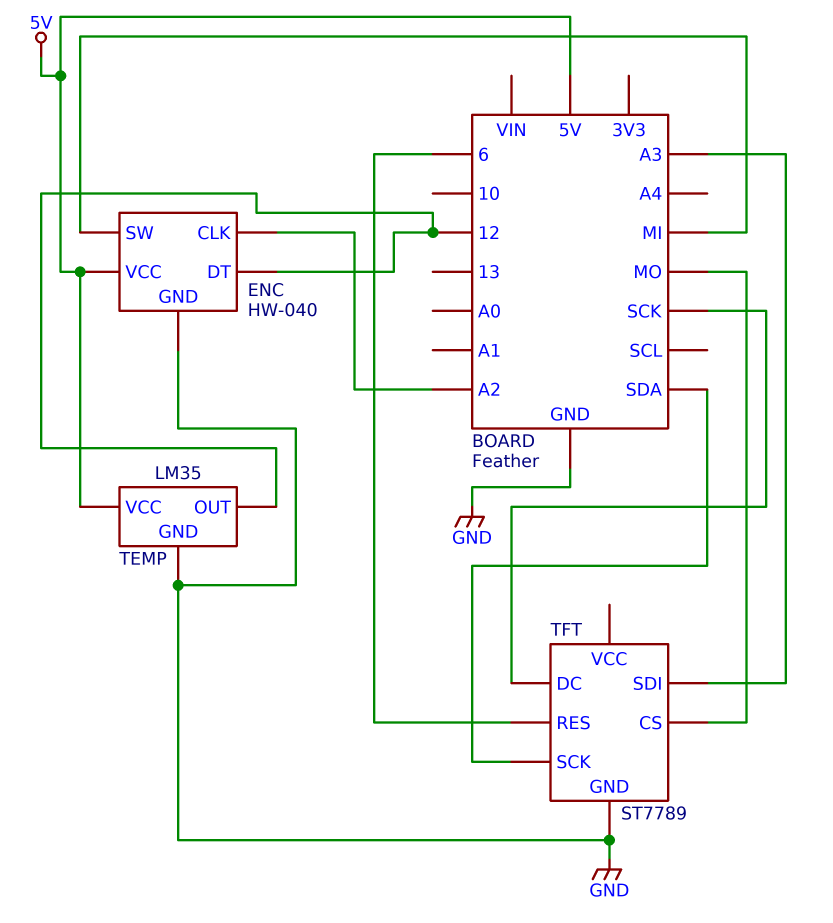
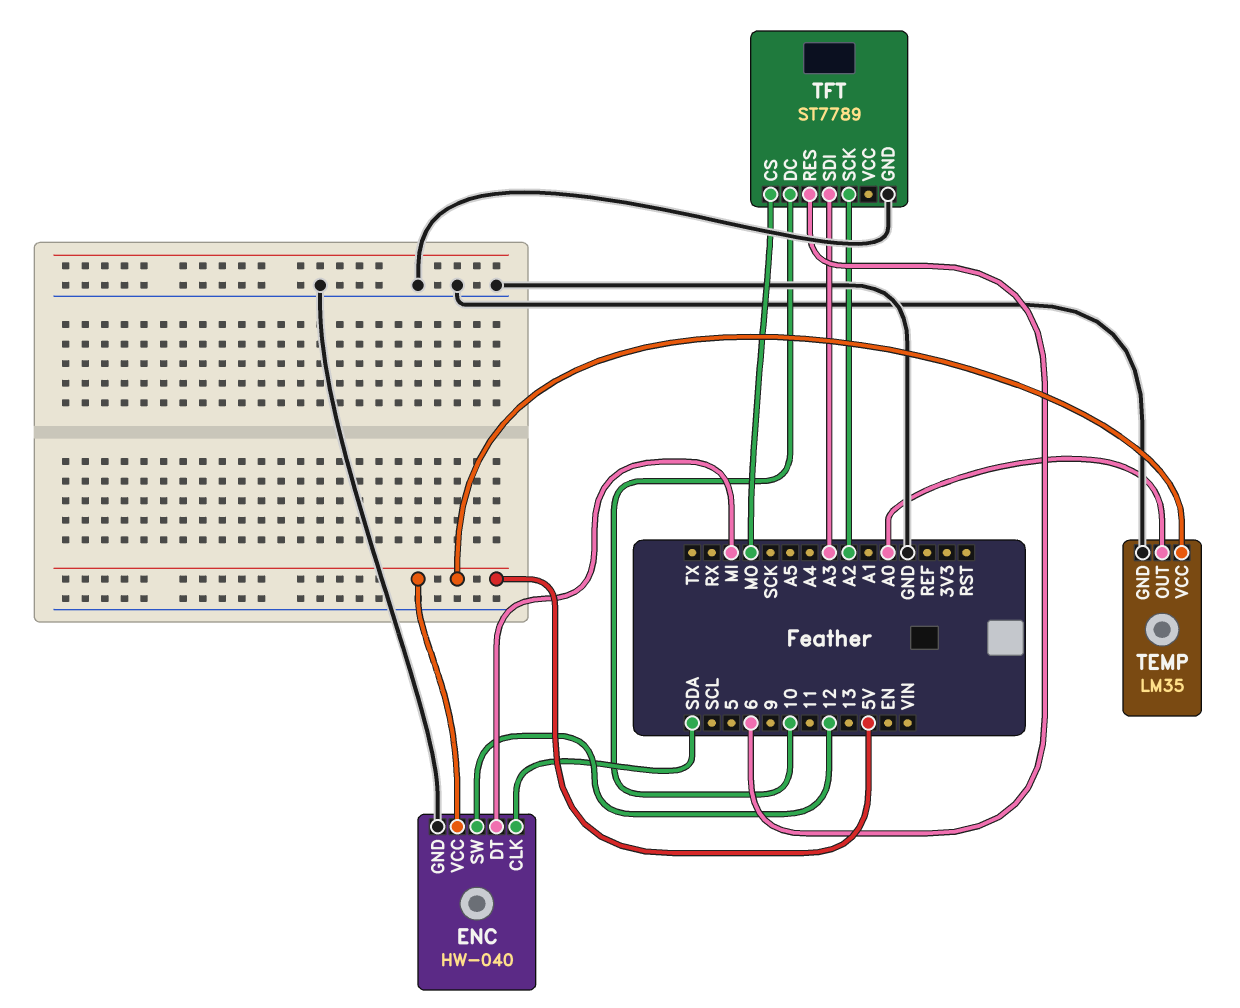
ENC pin CLK: A2 -> SDA
ENC pin DT: 12 -> MI
ENC pin SW: MI -> 12
TEMP pin OUT: 12 -> A0
TFT pin DC: SCK -> 10
TFT pin SCK: SDA -> A2

